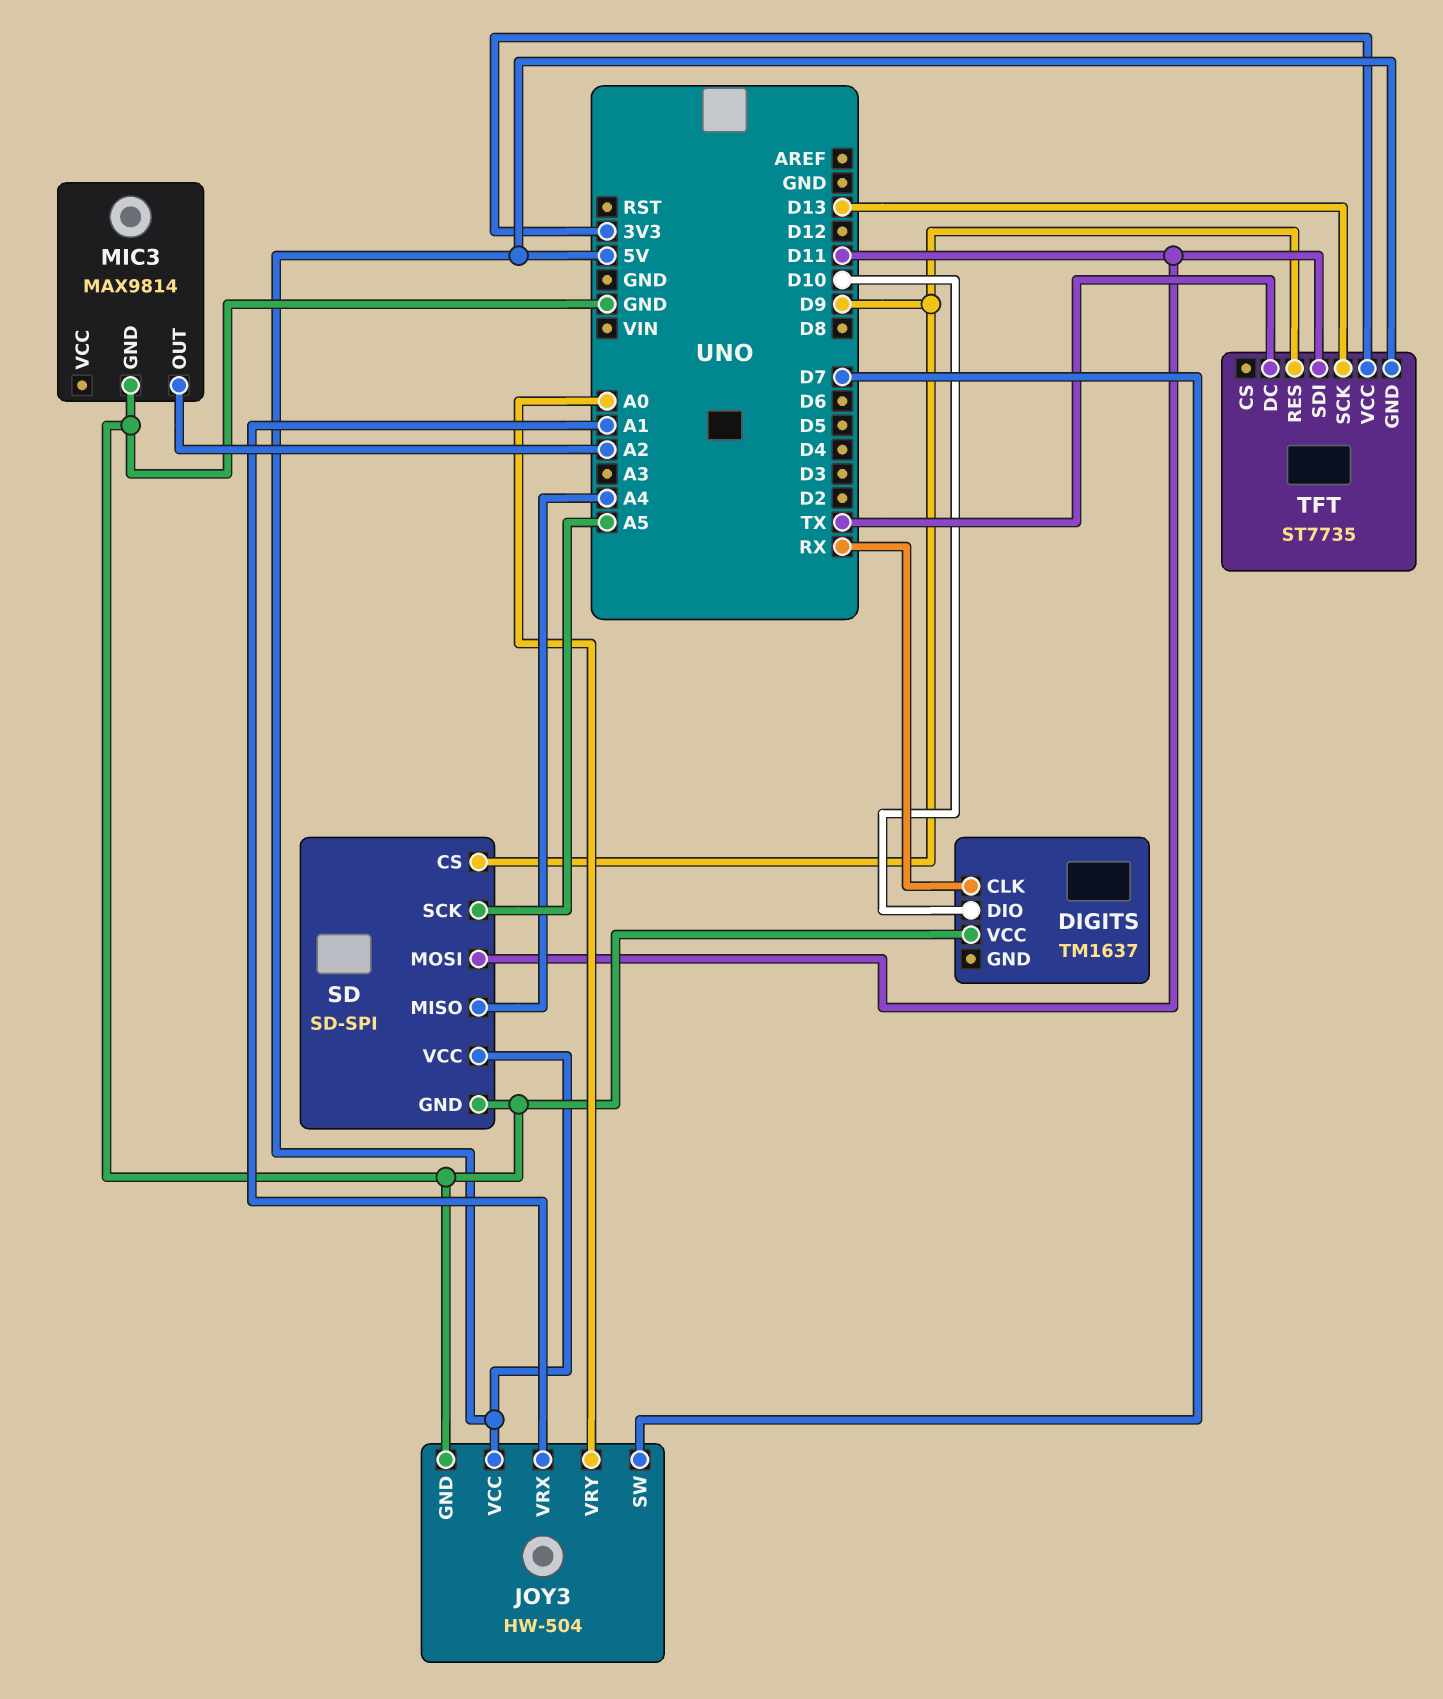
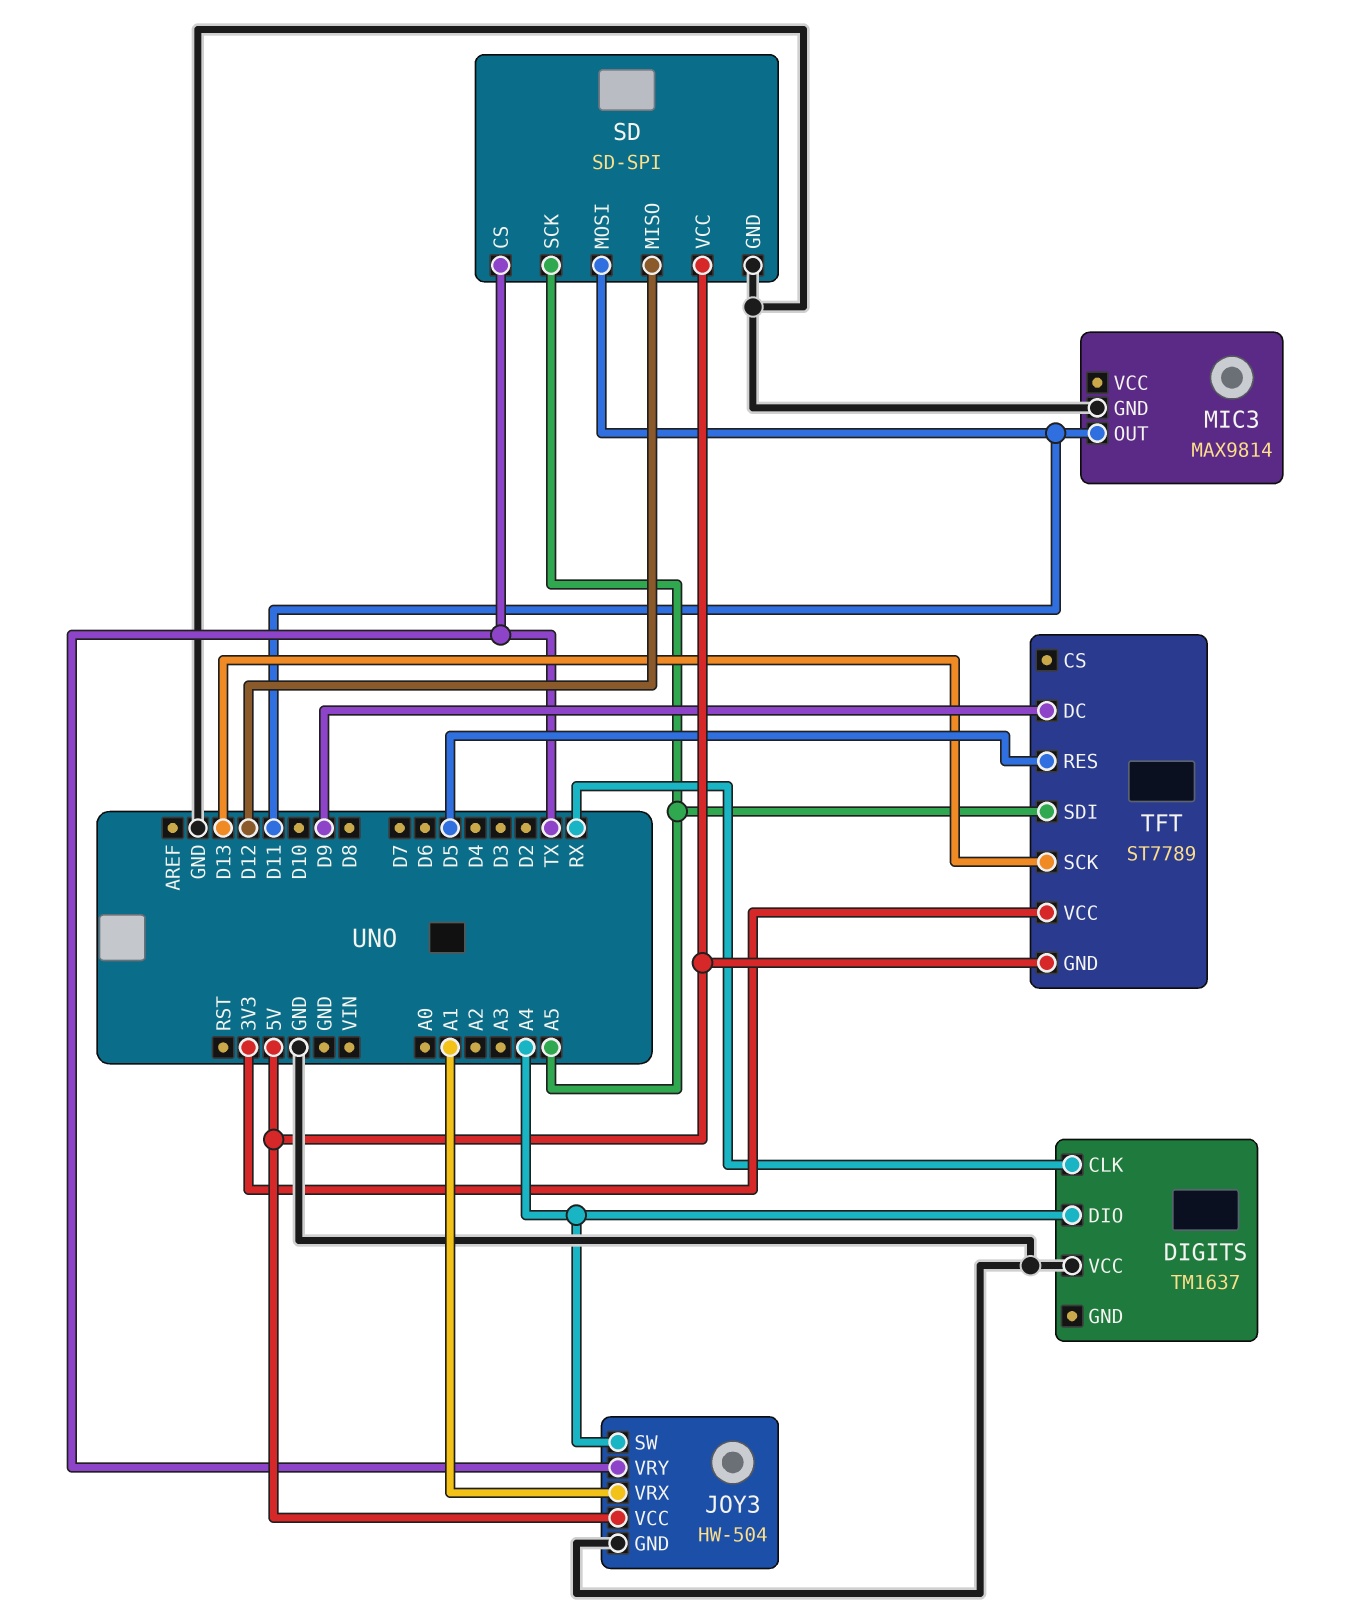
DIGITS pin DIO: D10 -> A4
JOY3 pin SW: D7 -> A4
JOY3 pin VRY: A0 -> TX
MIC3 pin OUT: A2 -> D11
SD pin CS: D9 -> TX
SD pin MISO: A4 -> D12
TFT: ST7735 -> ST7789
TFT pin DC: TX -> D9
TFT pin RES: D9 -> D5
TFT pin SDI: D11 -> A5

